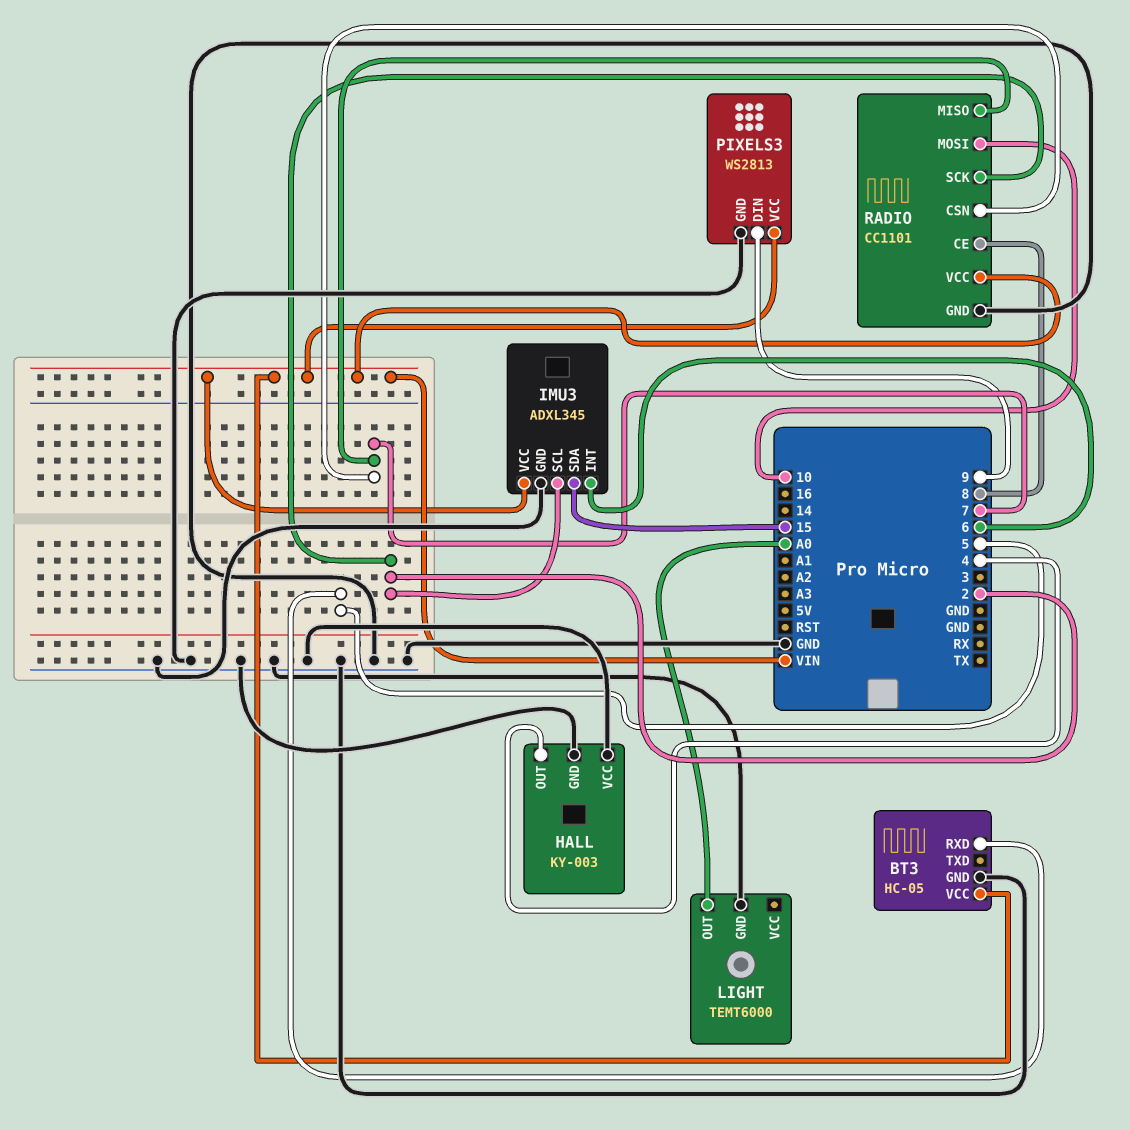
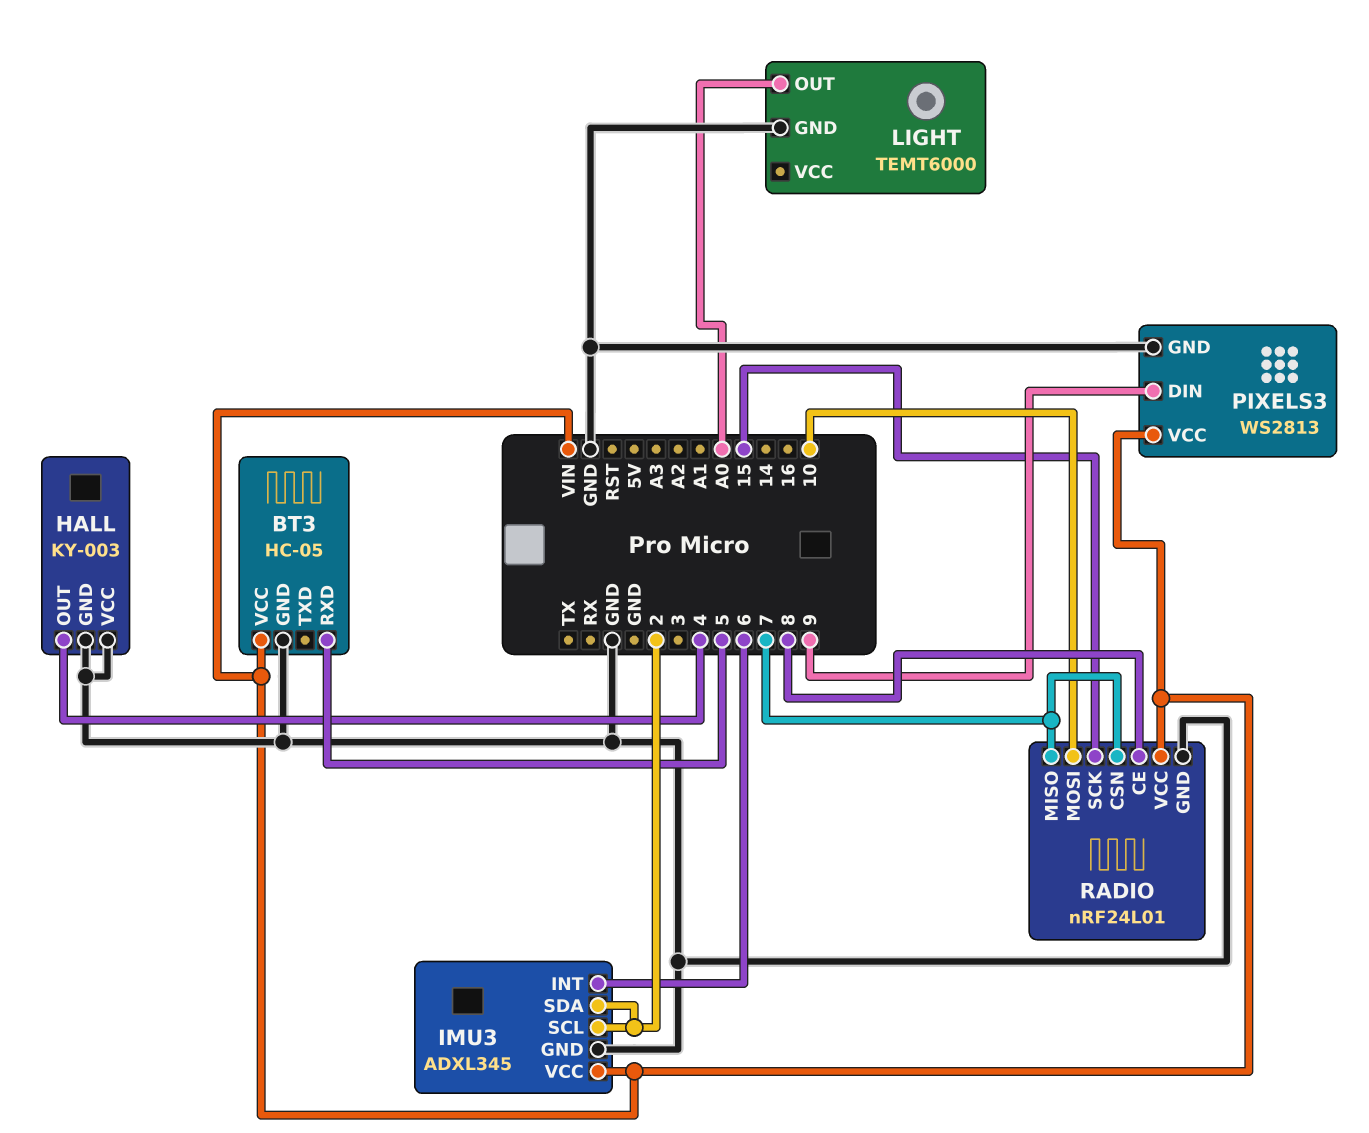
IMU3 pin SDA: 15 -> 2
RADIO: CC1101 -> nRF24L01
RADIO pin SCK: 2 -> 15

